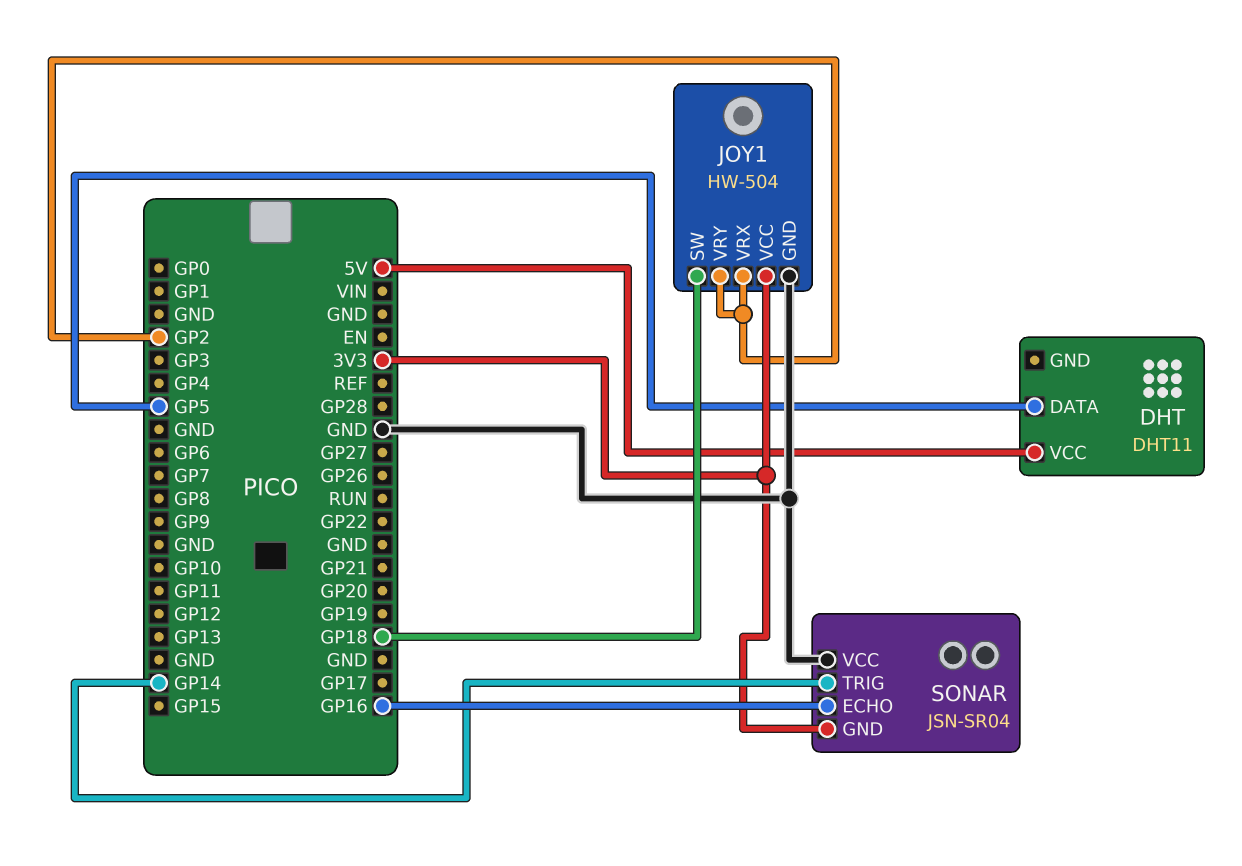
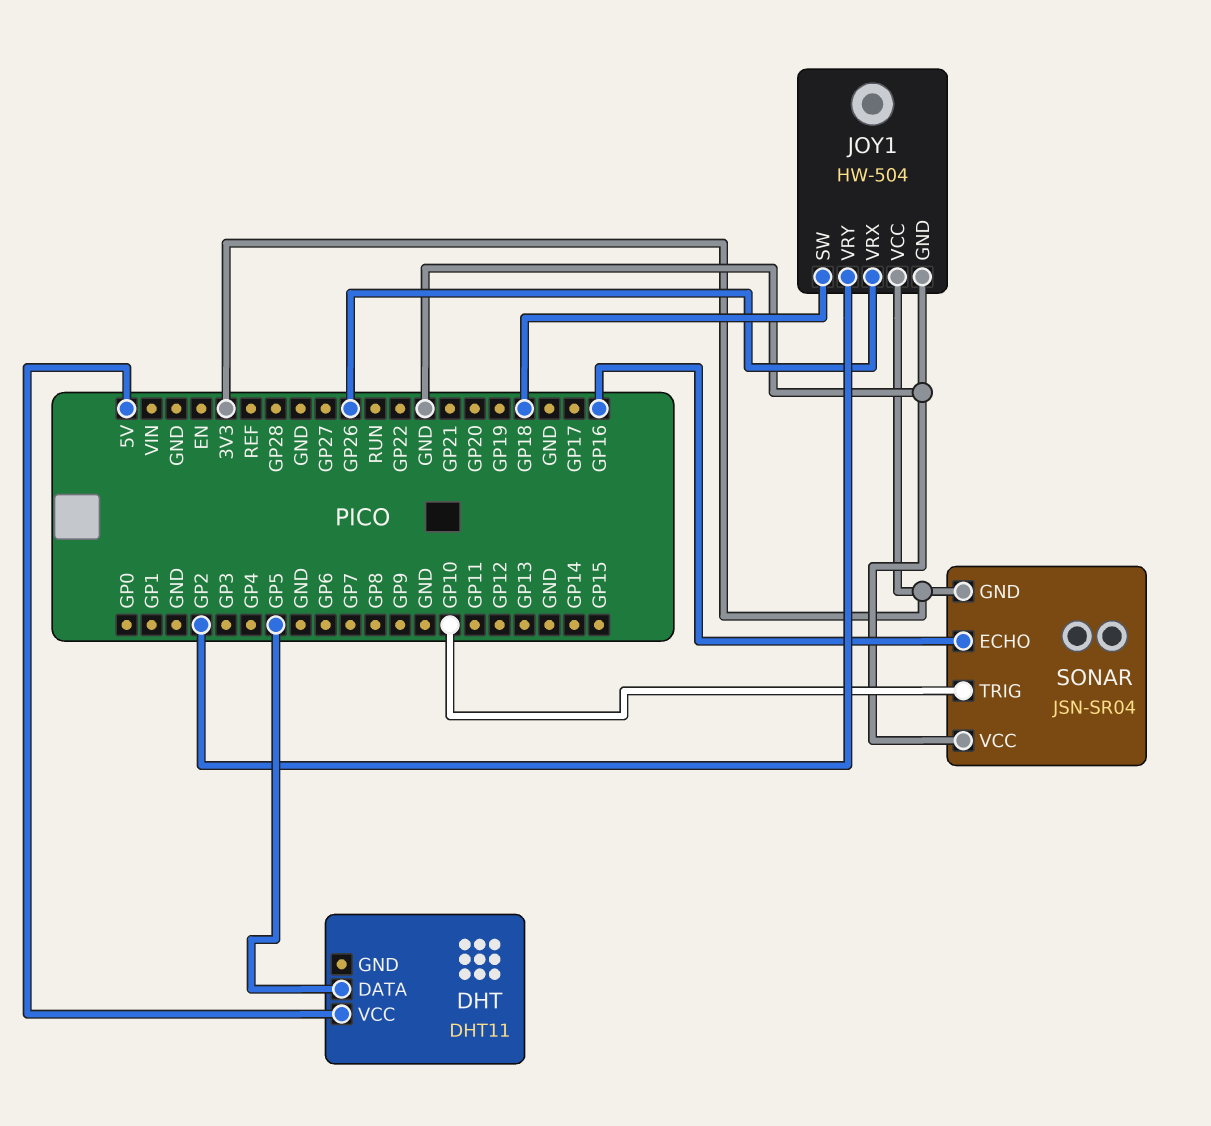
JOY1 pin VRX: GP2 -> GP26
SONAR pin TRIG: GP14 -> GP10

